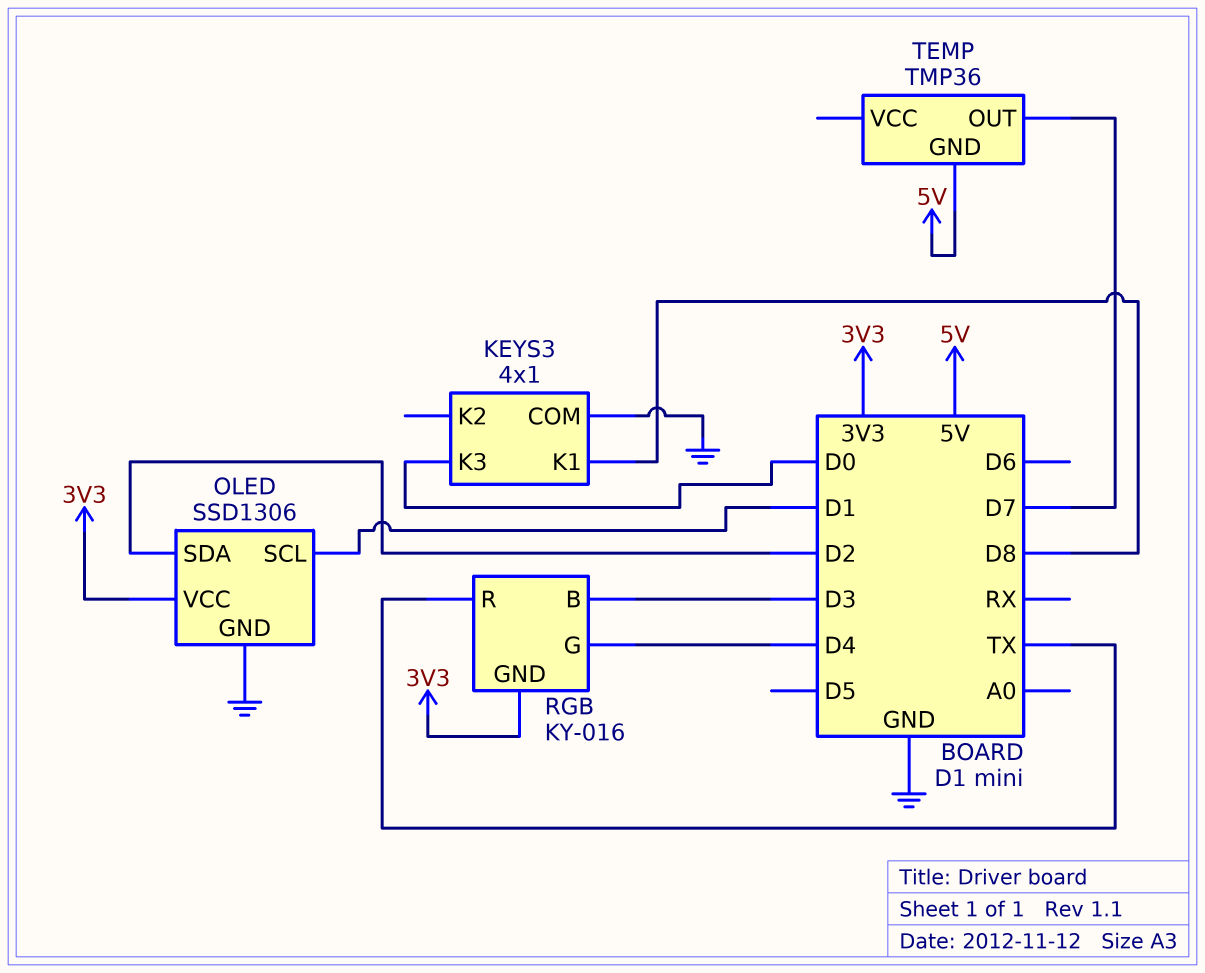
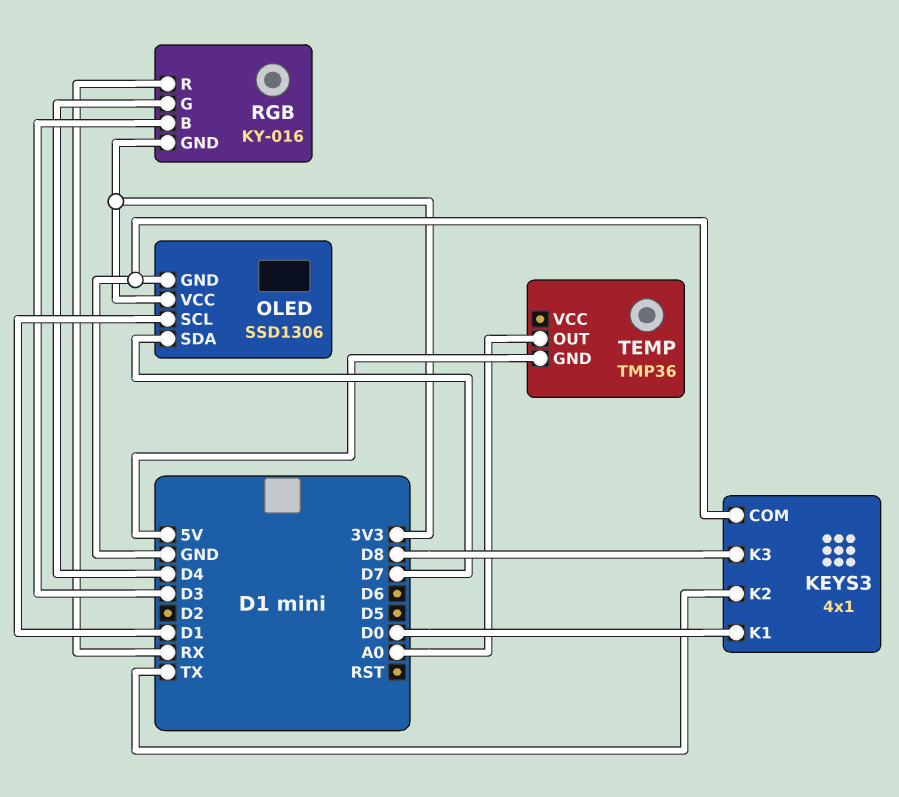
KEYS3 pin K1: D8 -> D0
KEYS3 pin K2: none -> TX
KEYS3 pin K3: D0 -> D8
OLED pin SDA: D2 -> D7
RGB pin R: TX -> RX
TEMP pin OUT: D7 -> A0

